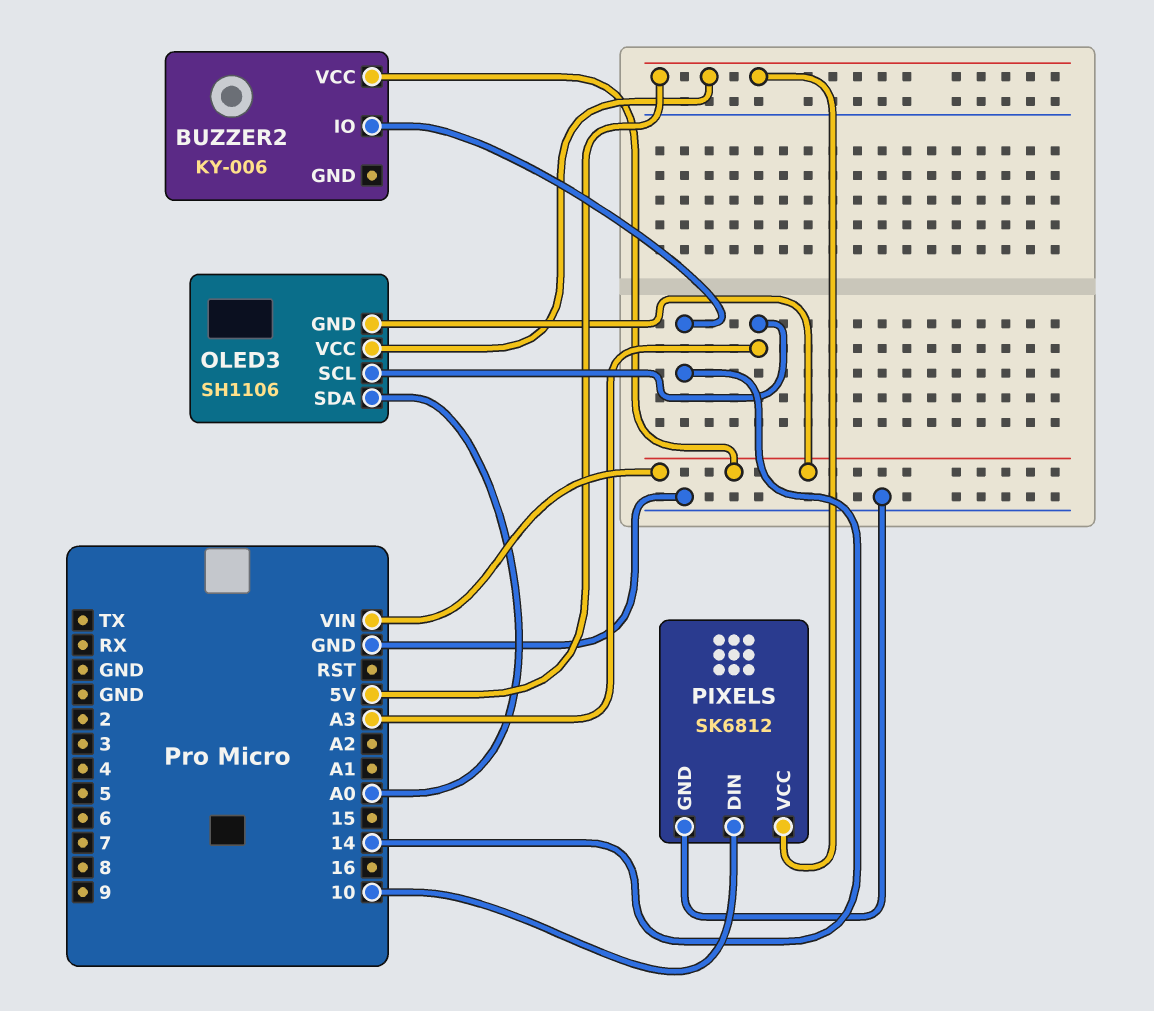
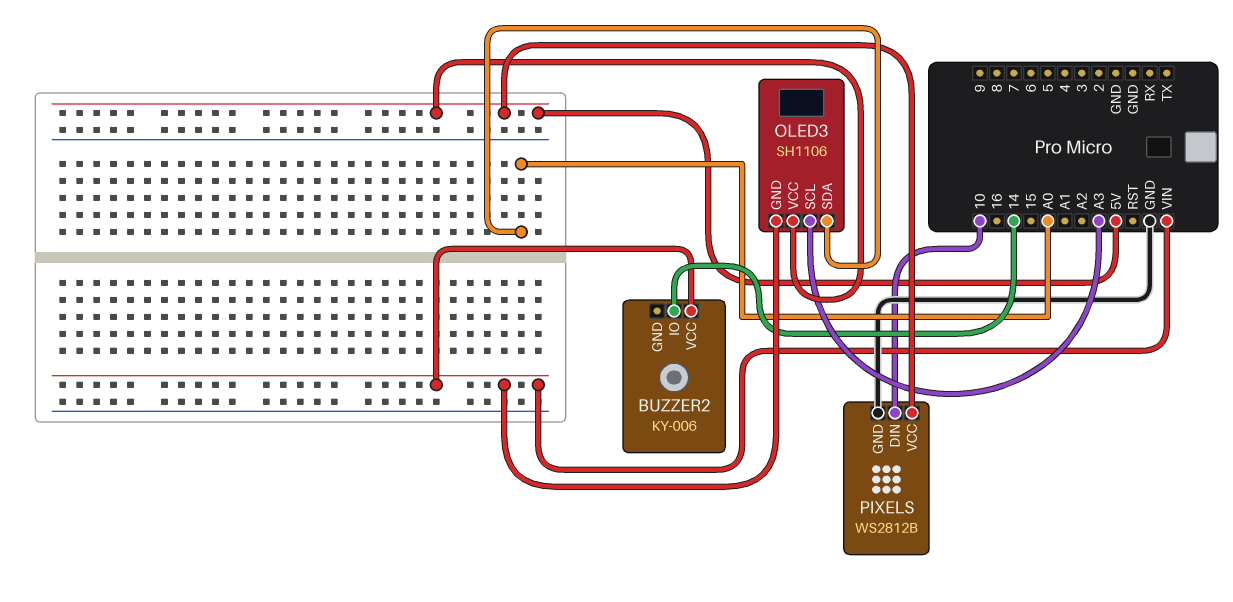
PIXELS: SK6812 -> WS2812B

